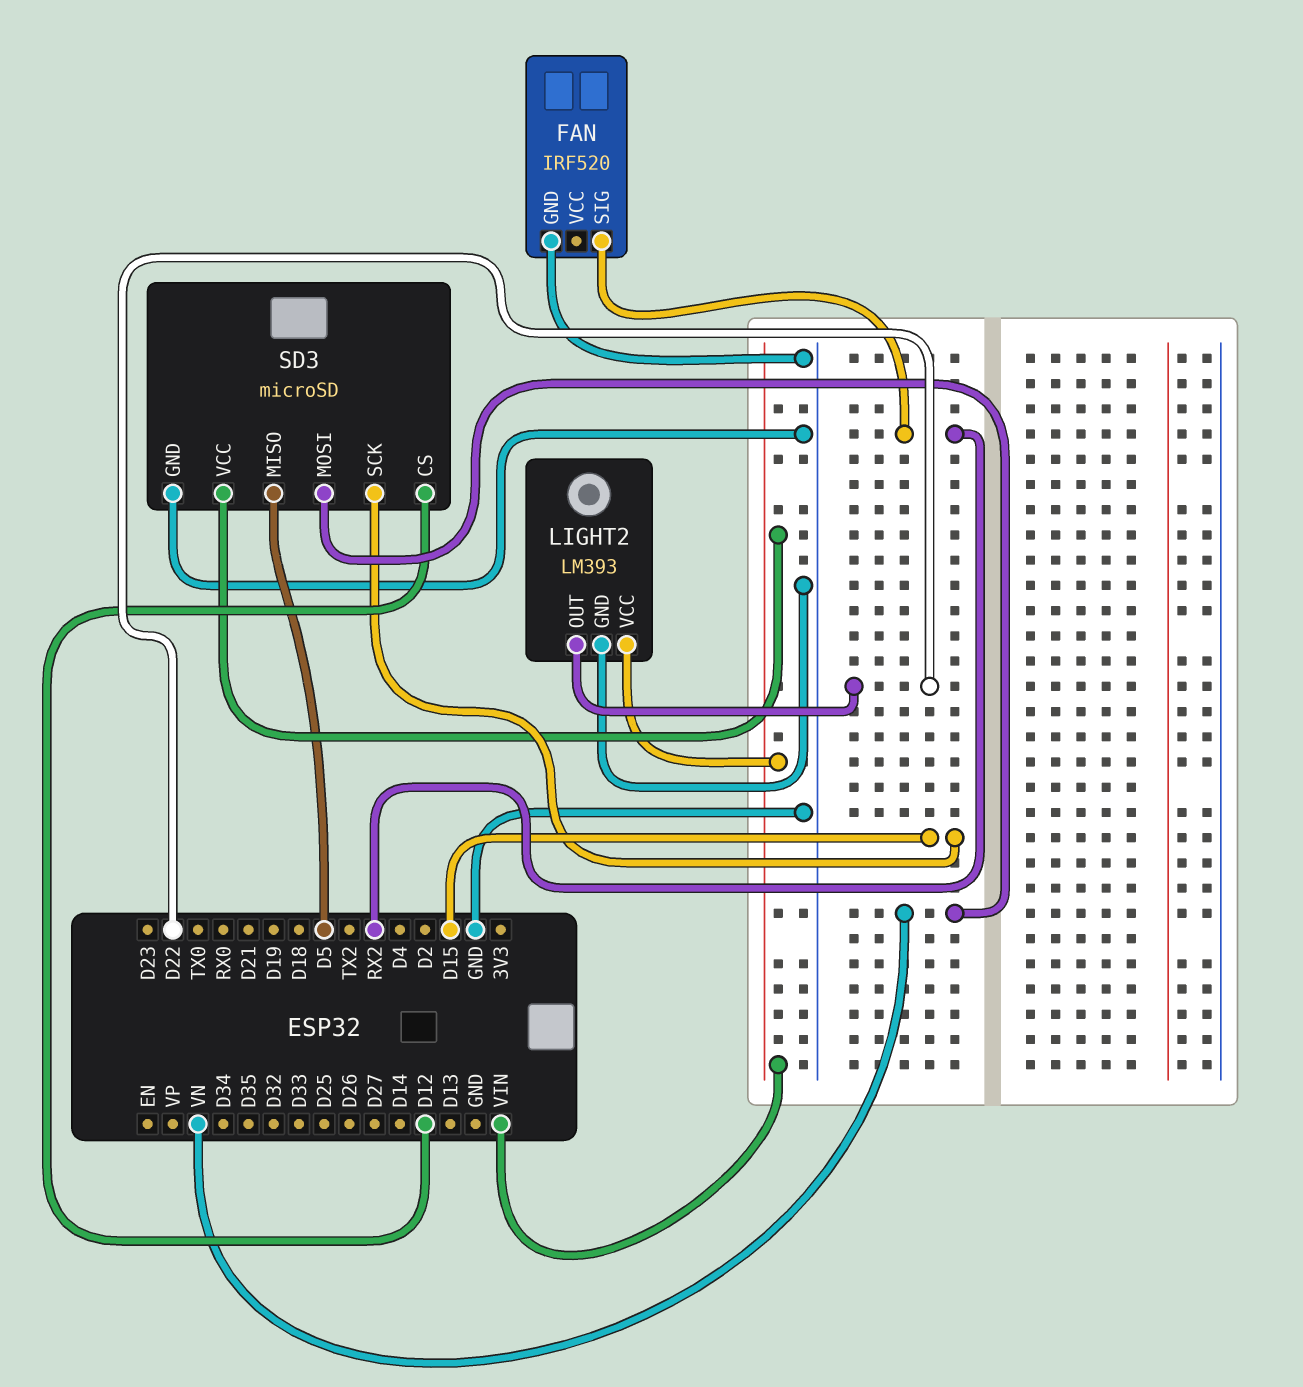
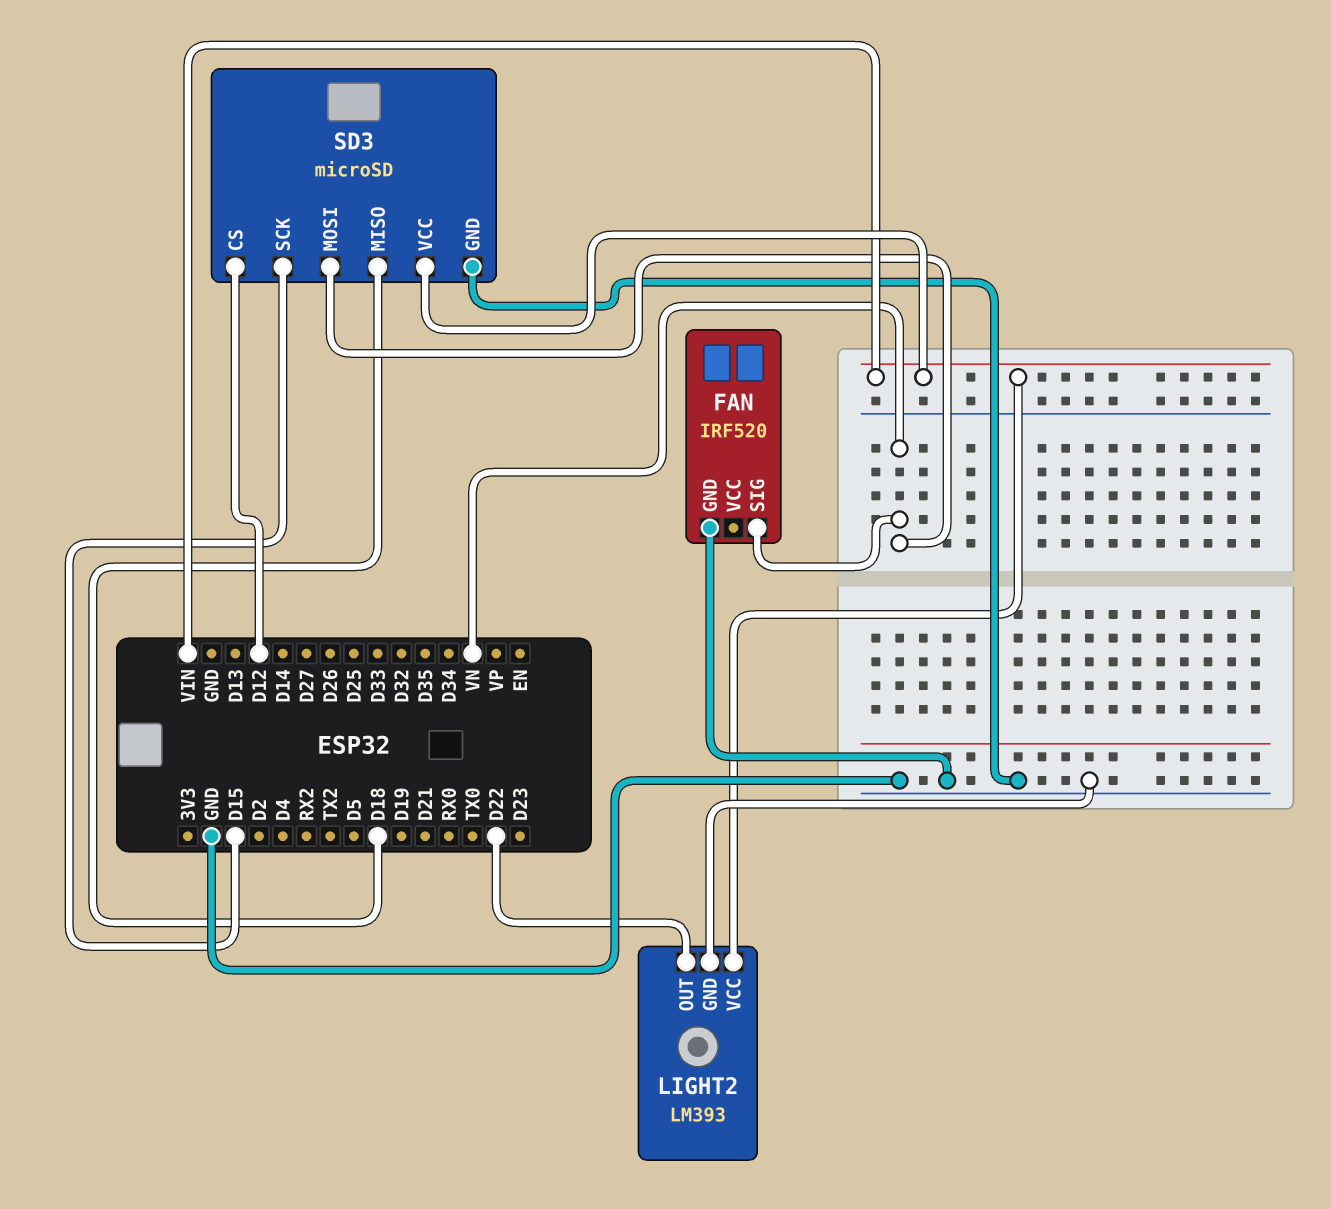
FAN pin SIG: RX2 -> VN
SD3 pin MISO: D5 -> D18

